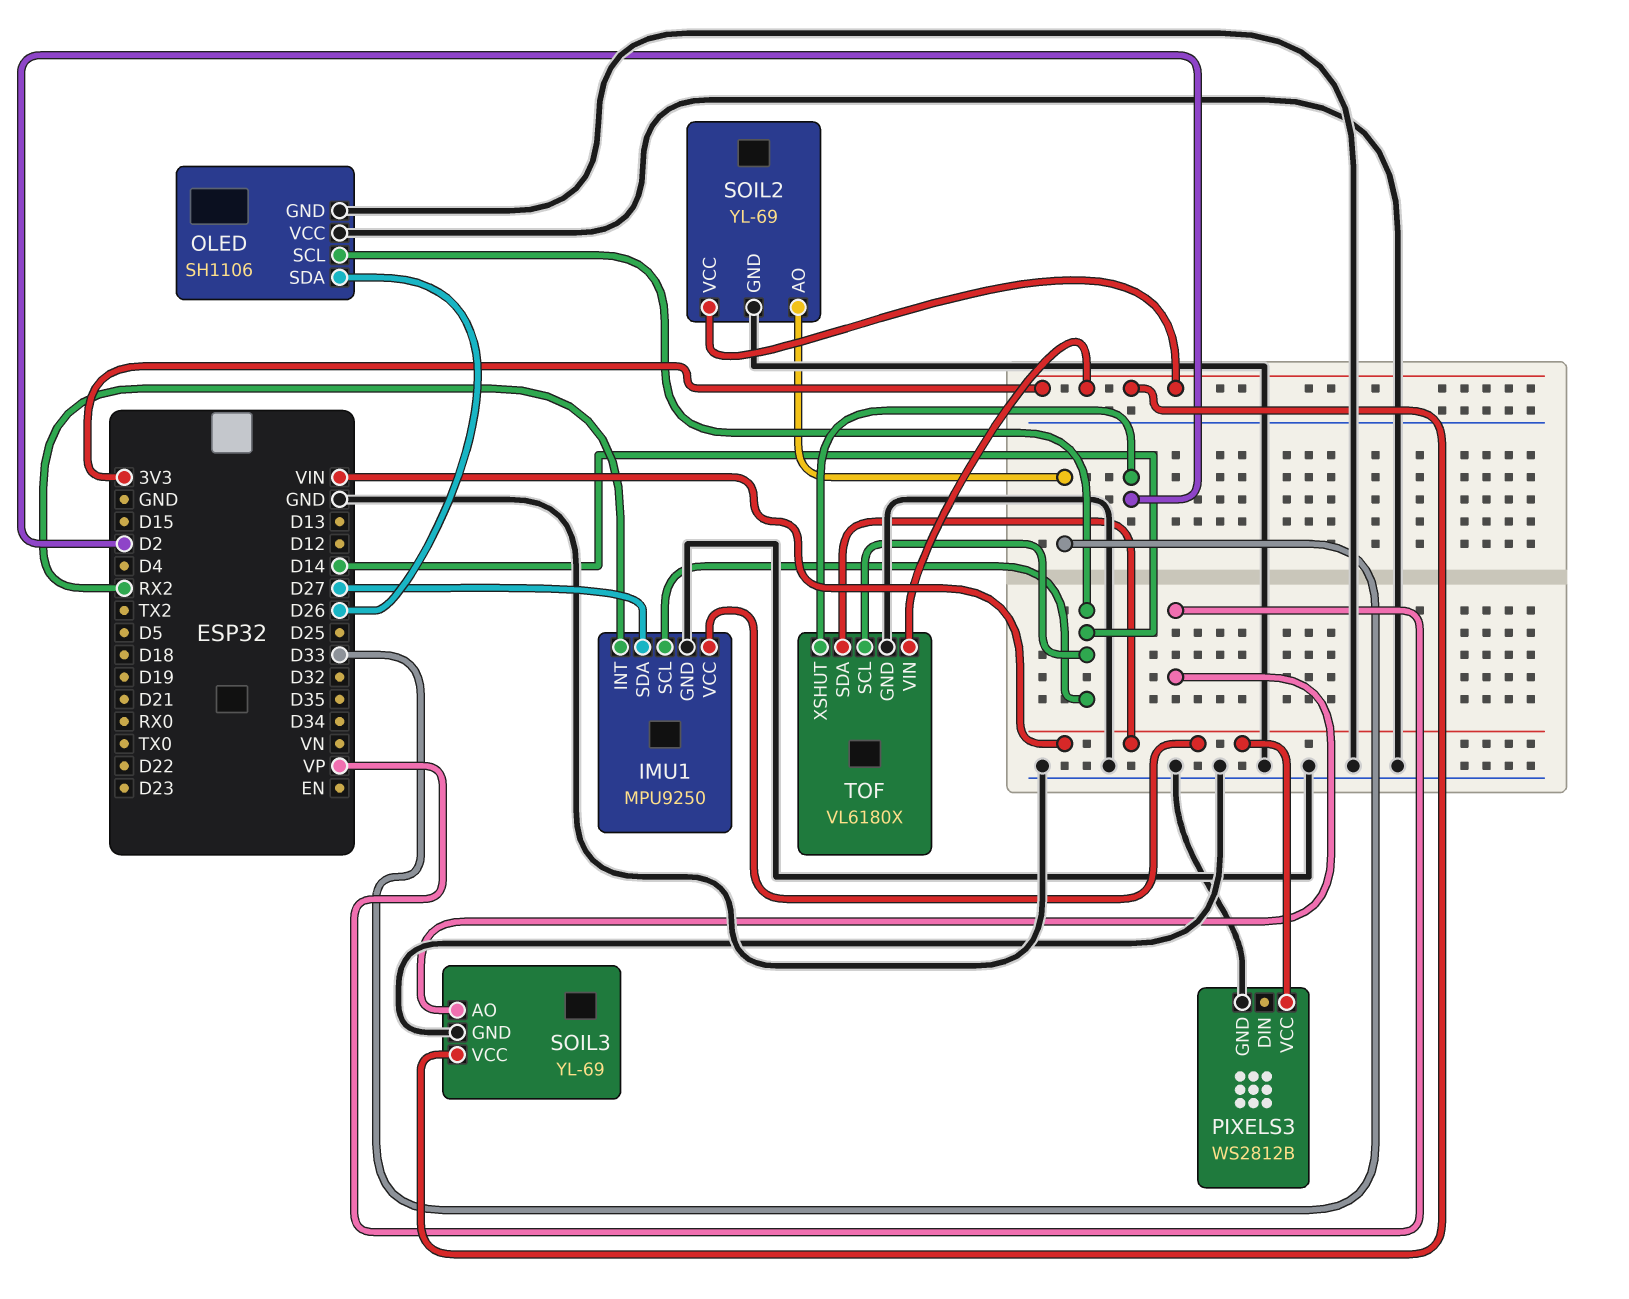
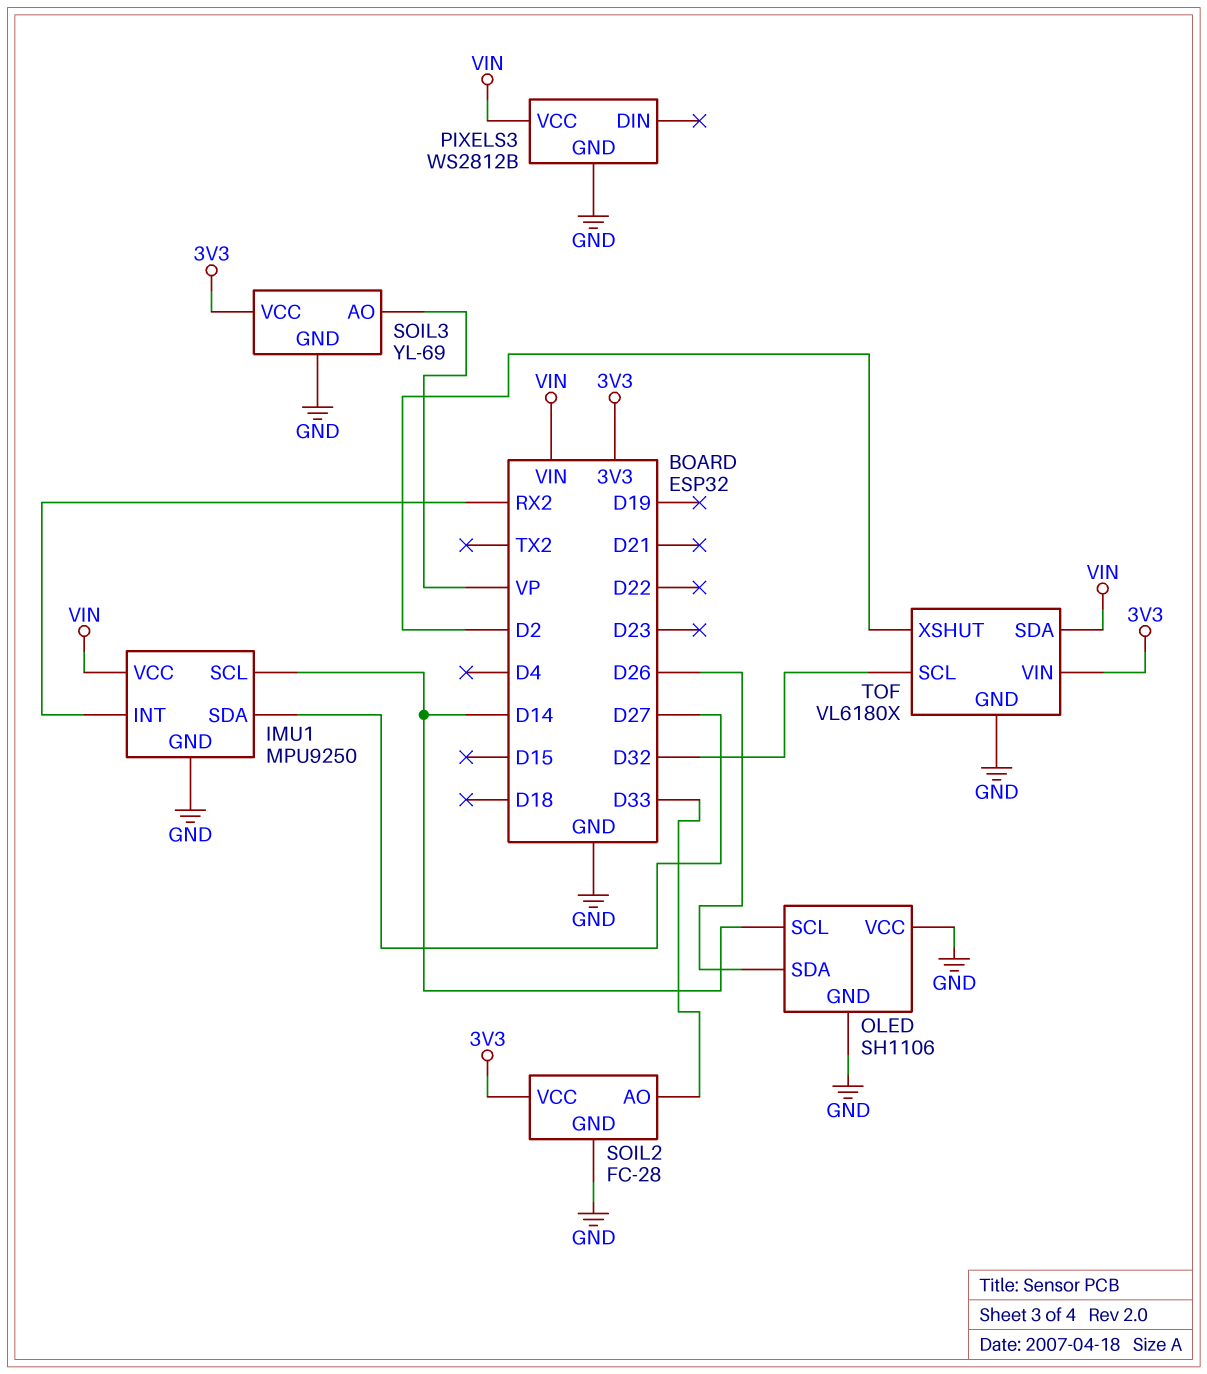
SOIL2: YL-69 -> FC-28
TOF pin SCL: D14 -> D32

